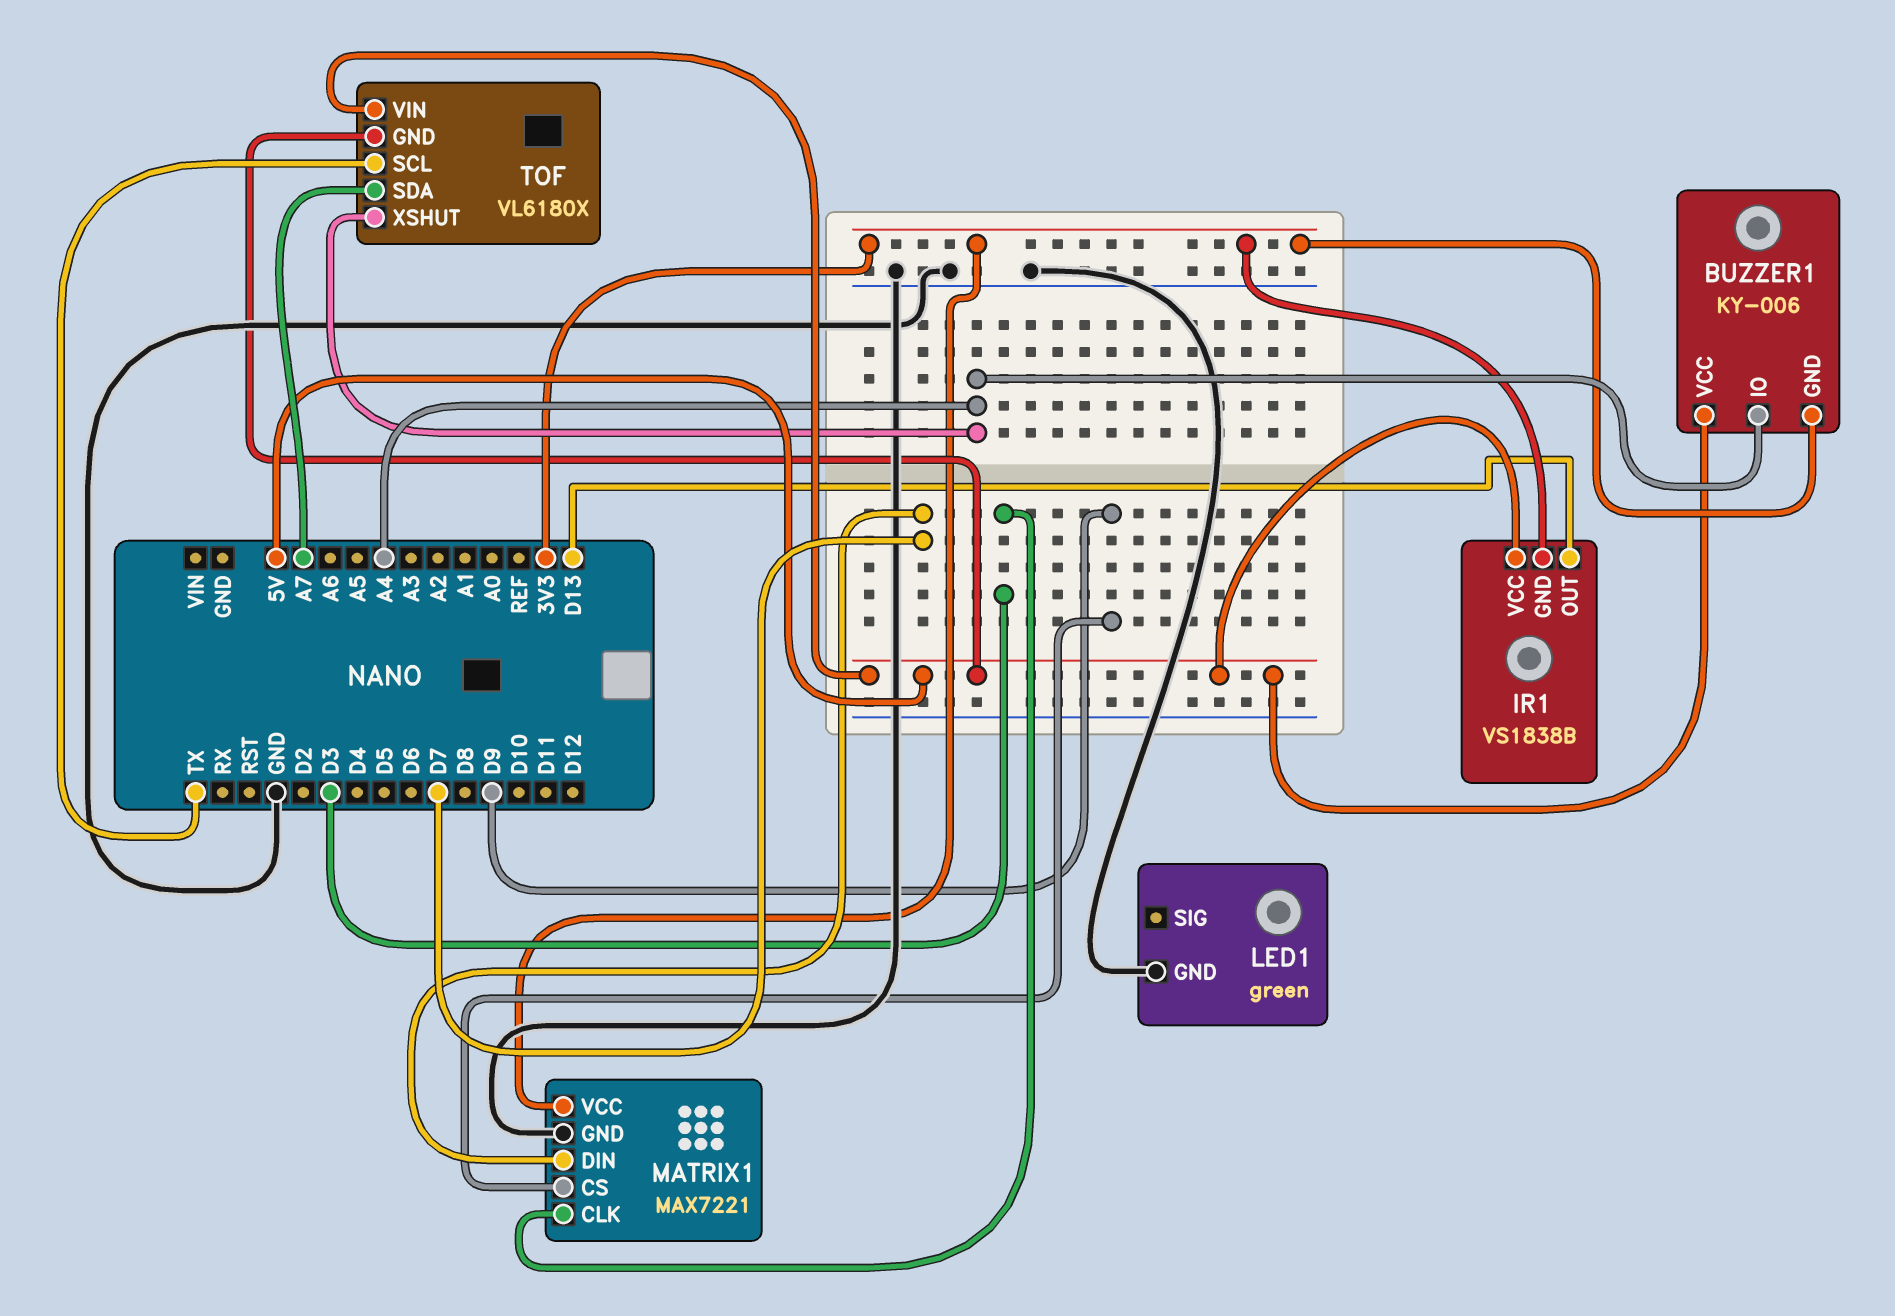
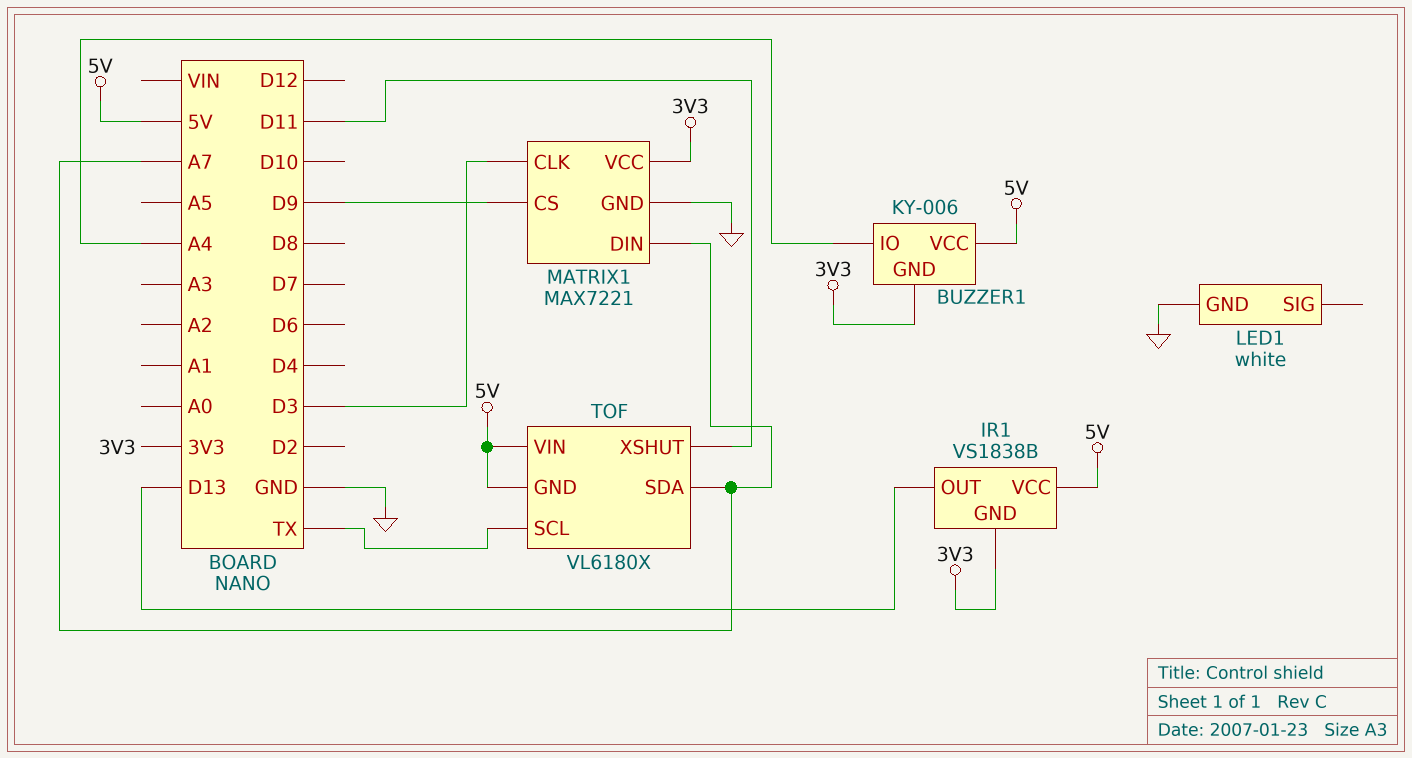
LED1: green -> white
MATRIX1 pin DIN: D7 -> A7
TOF pin XSHUT: A4 -> D11

